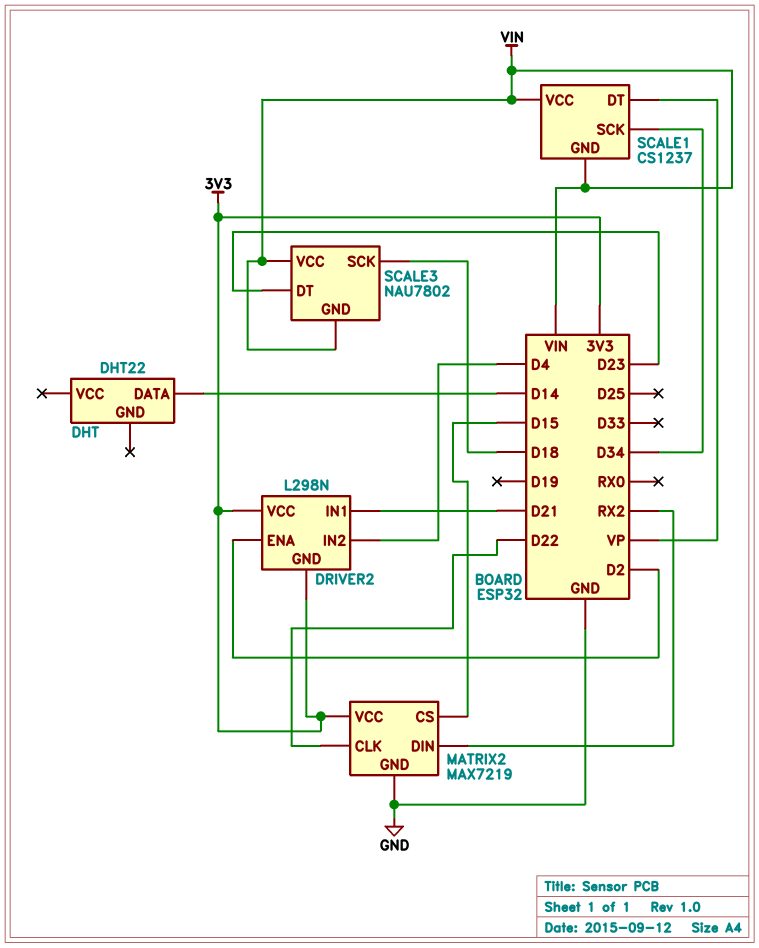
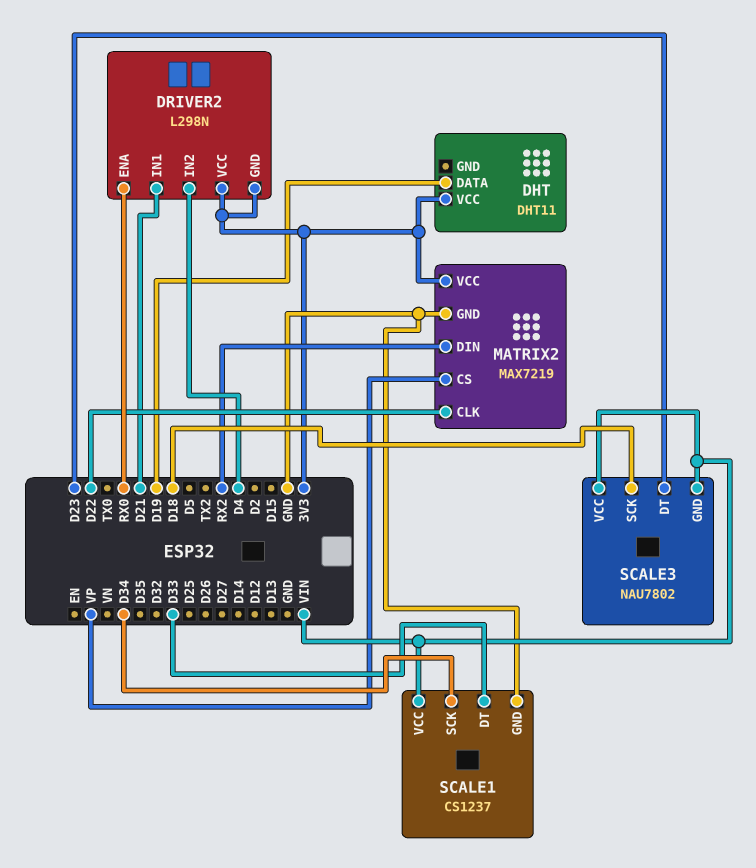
DHT: DHT22 -> DHT11
DHT pin DATA: D14 -> D19
DHT pin VCC: none -> 3V3
DRIVER2 pin ENA: D2 -> RX0
MATRIX2 pin CS: D15 -> VP
SCALE1 pin DT: VP -> D33
SCALE1 pin GND: VIN -> GND

